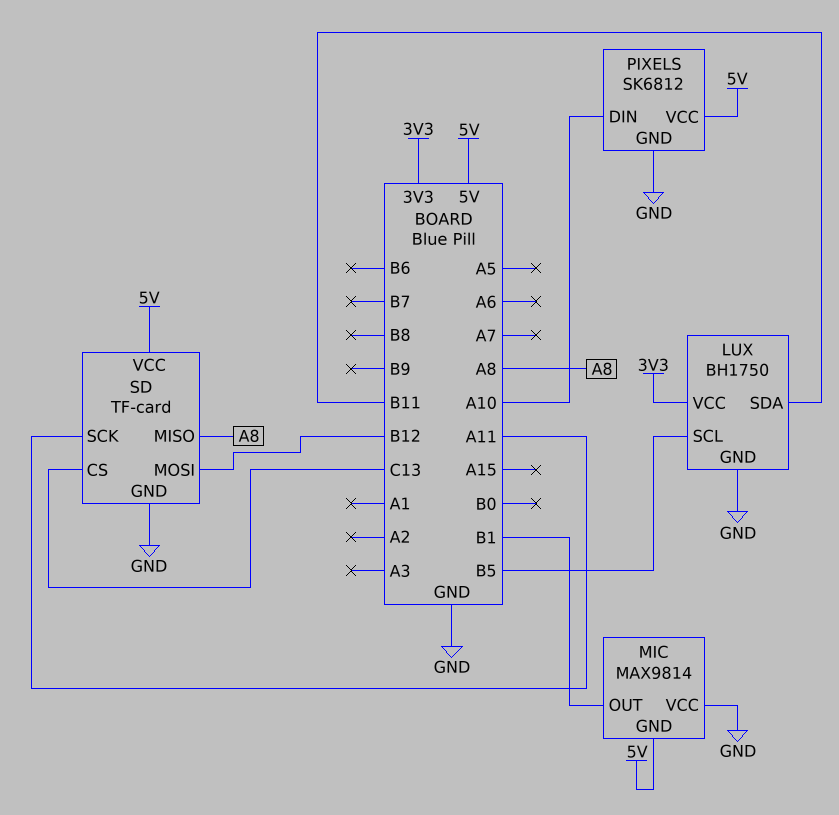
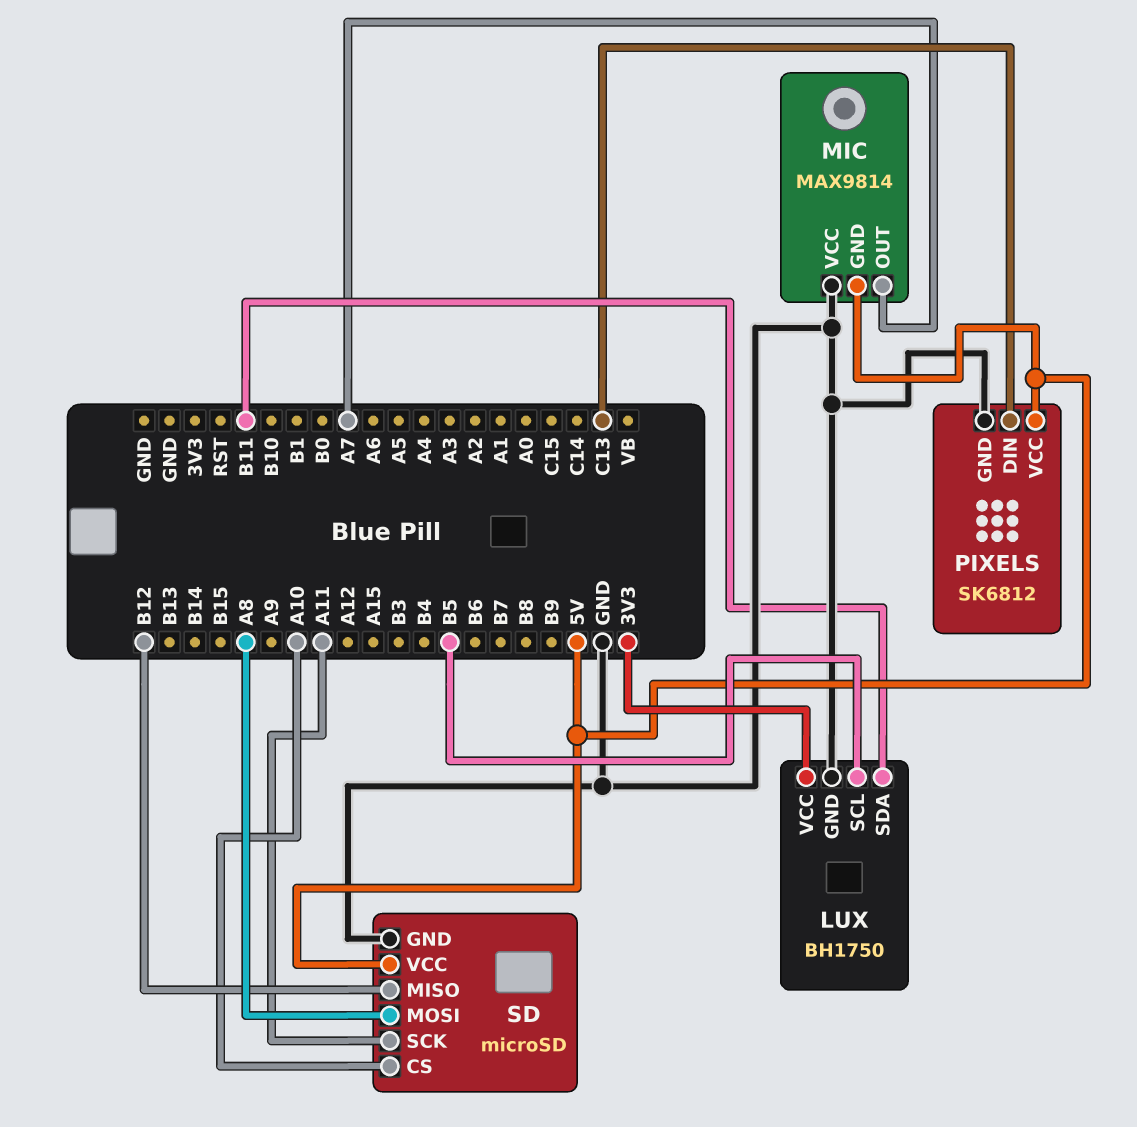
MIC pin OUT: B1 -> A7
PIXELS pin DIN: A10 -> C13
SD: TF-card -> microSD
SD pin CS: C13 -> A10
SD pin MISO: A8 -> B12
SD pin MOSI: B12 -> A8

